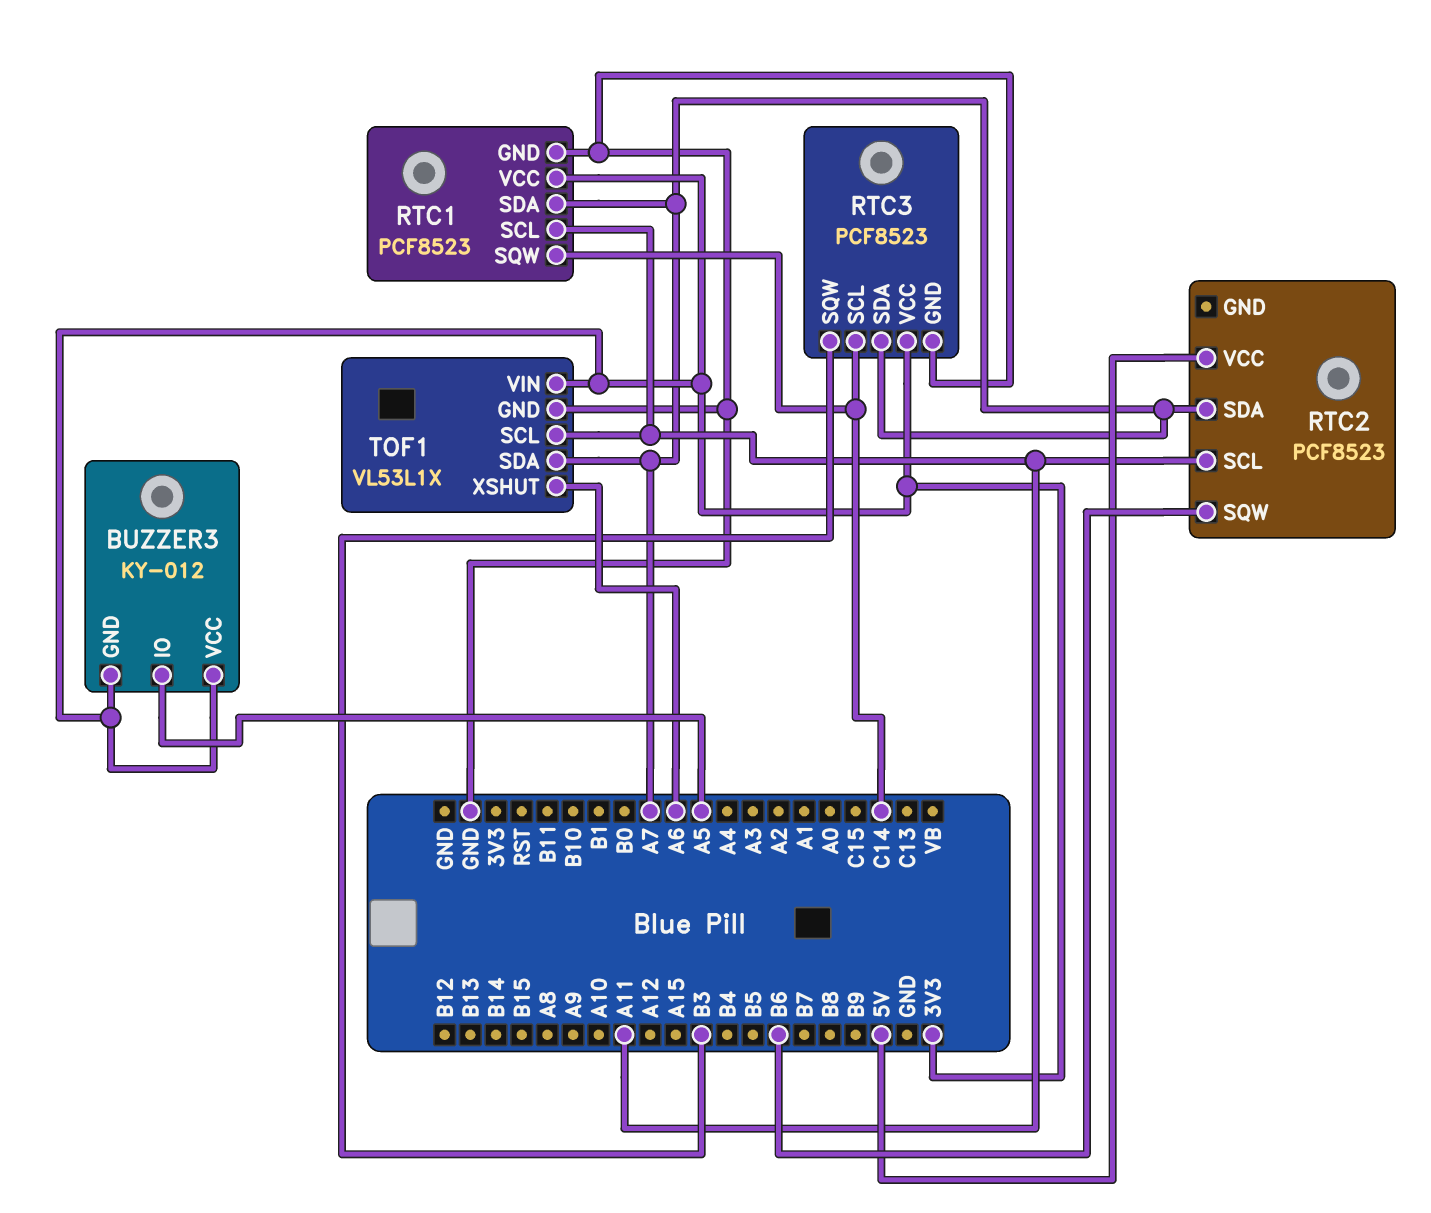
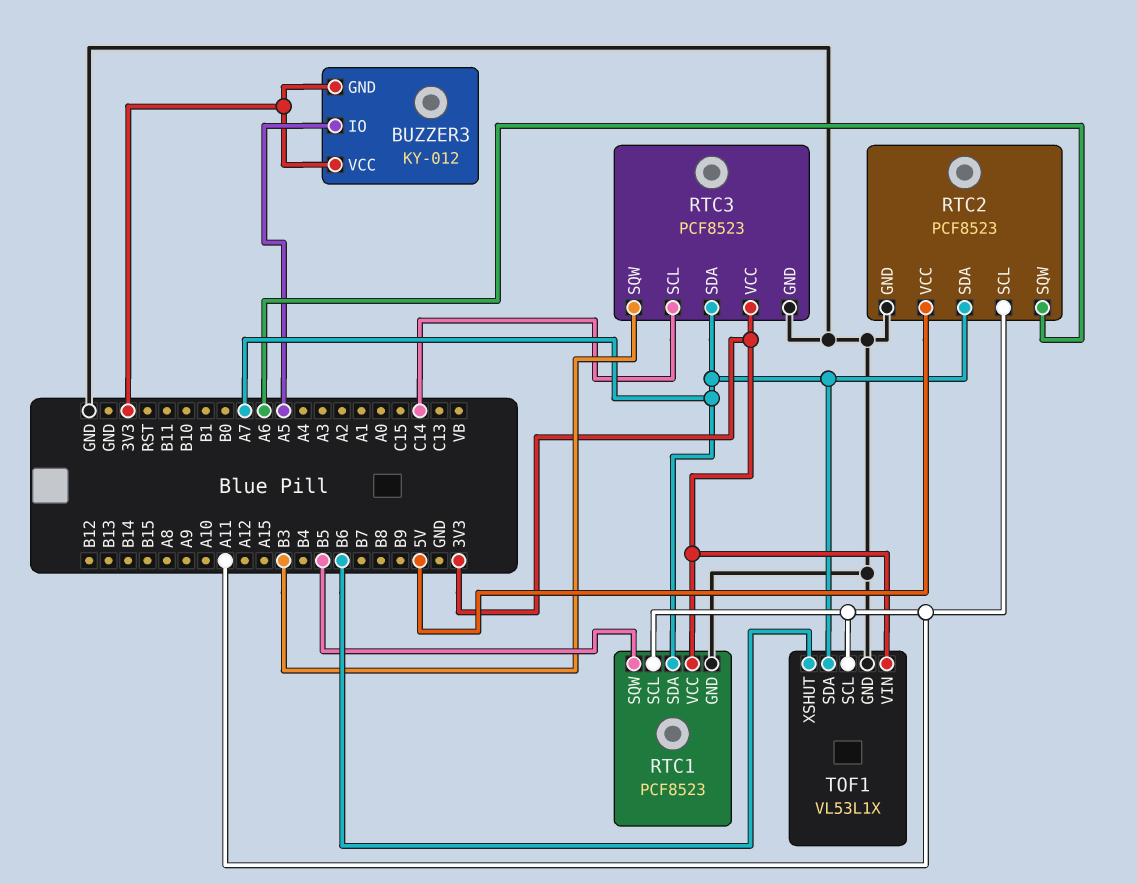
RTC1 pin SQW: C14 -> B5
RTC2 pin GND: none -> GND
RTC2 pin SQW: B6 -> A6
TOF1 pin XSHUT: A6 -> B6

